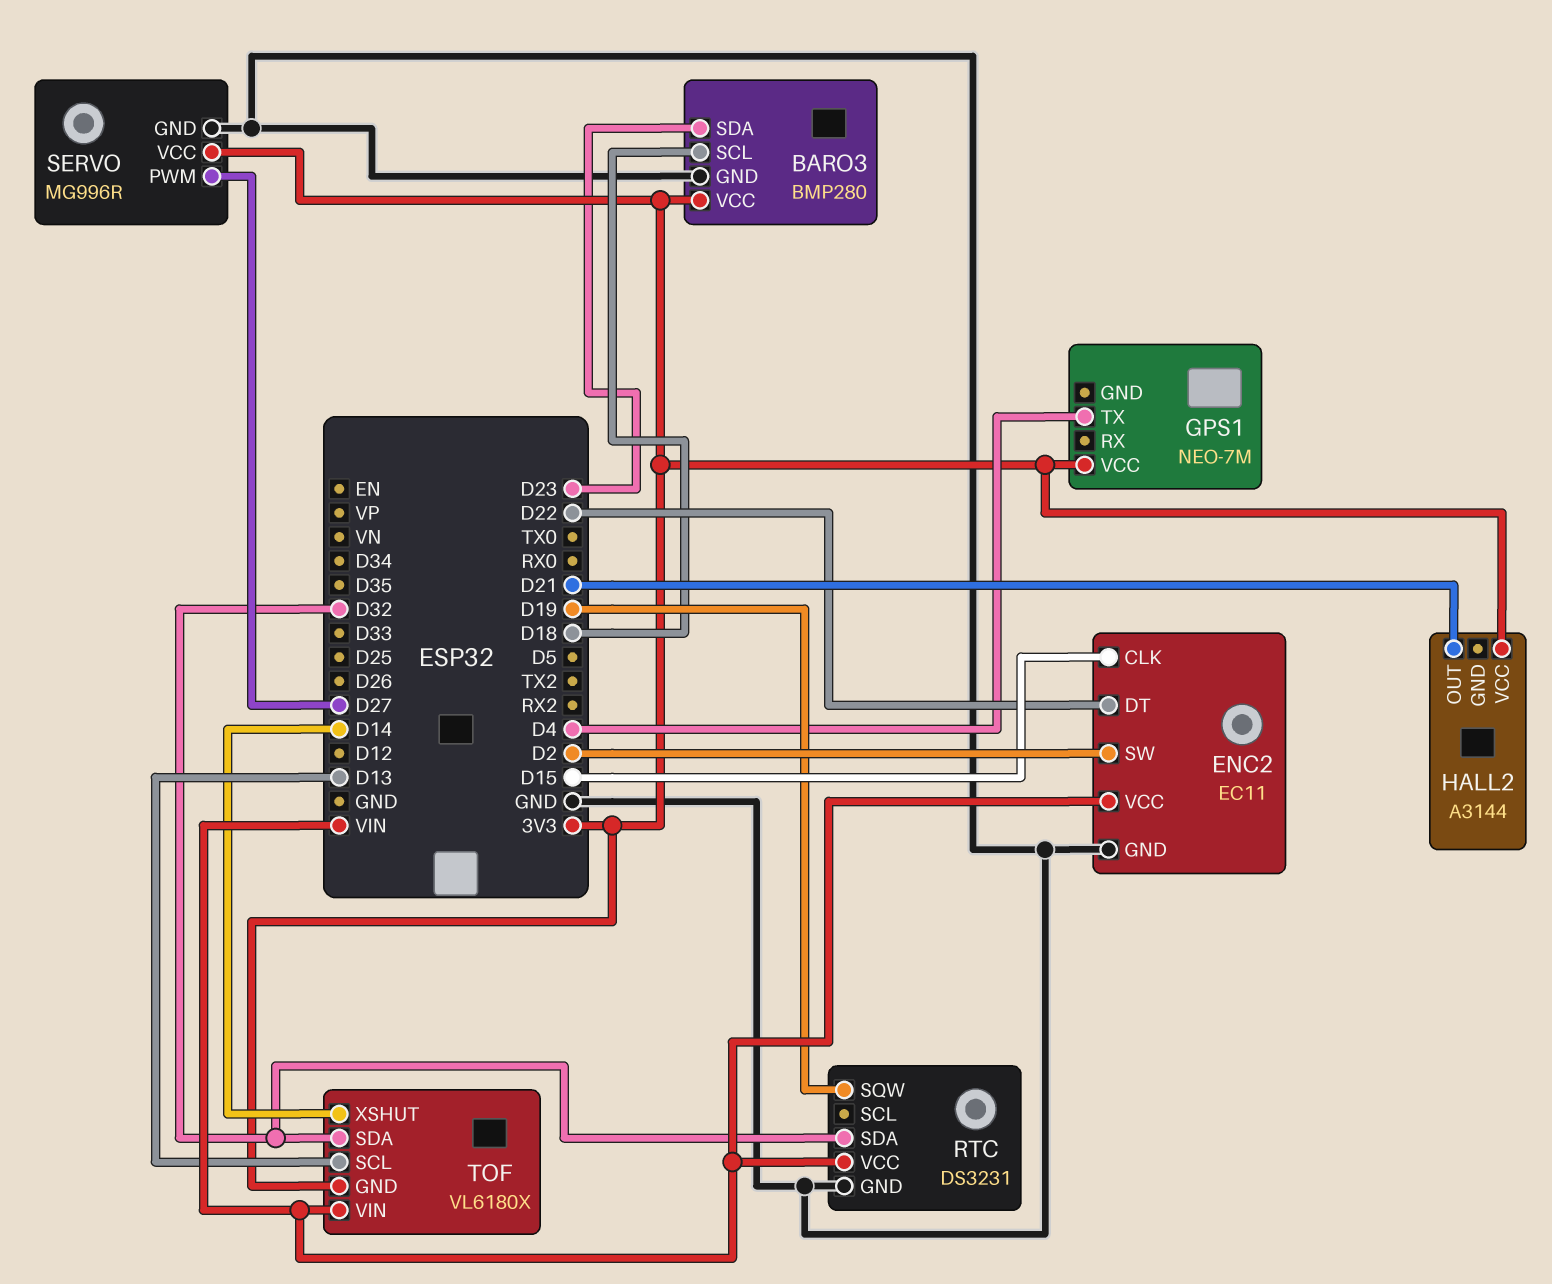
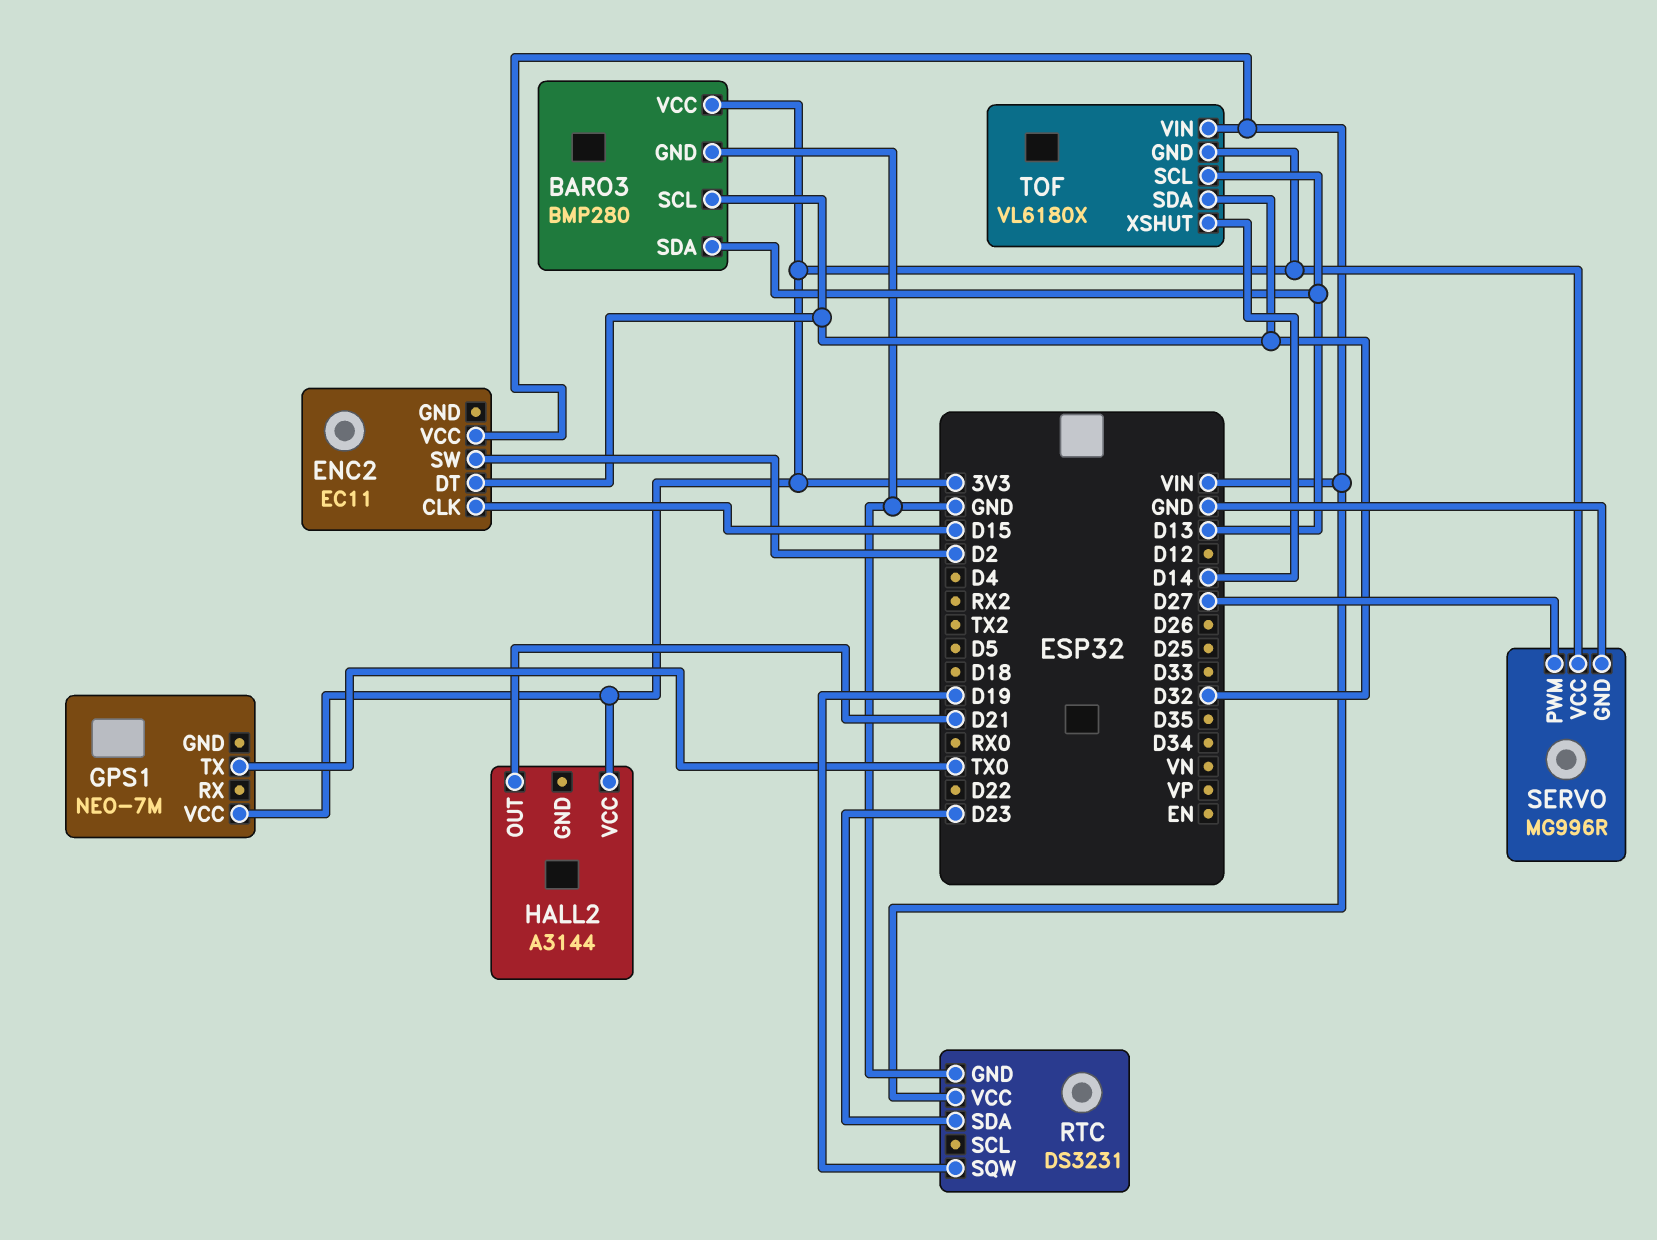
BARO3 pin SCL: D18 -> D32
BARO3 pin SDA: D23 -> D13
ENC2 pin DT: D22 -> D32
ENC2 pin GND: GND -> none
GPS1 pin TX: D4 -> TX0
RTC pin SDA: D32 -> D23

